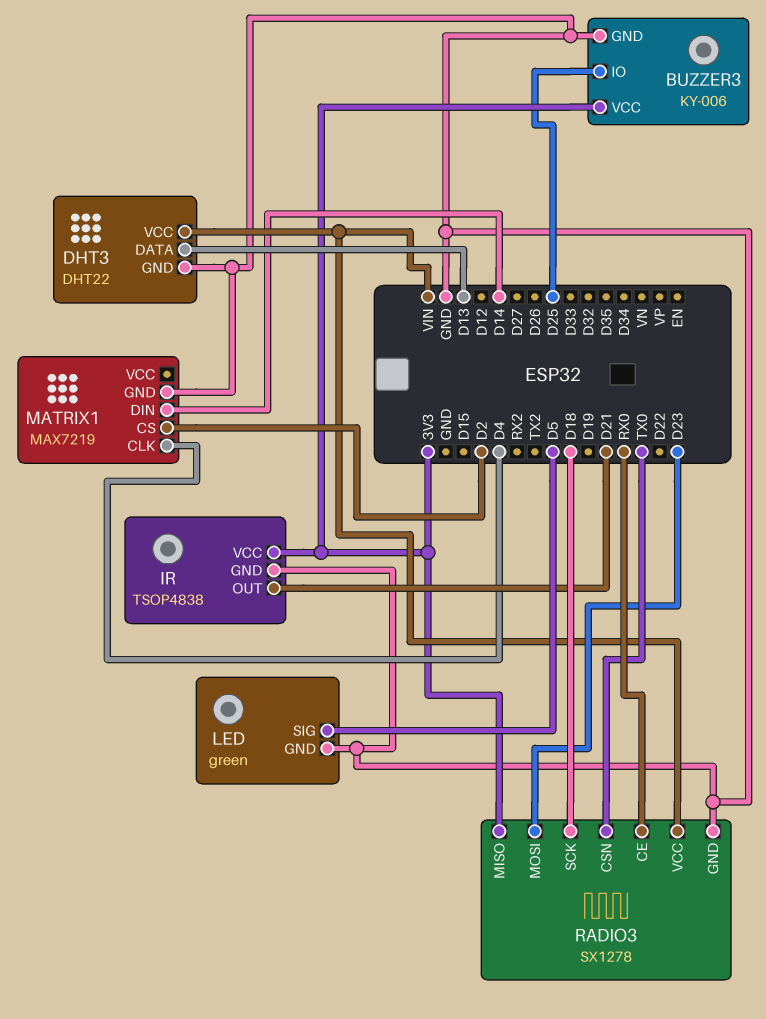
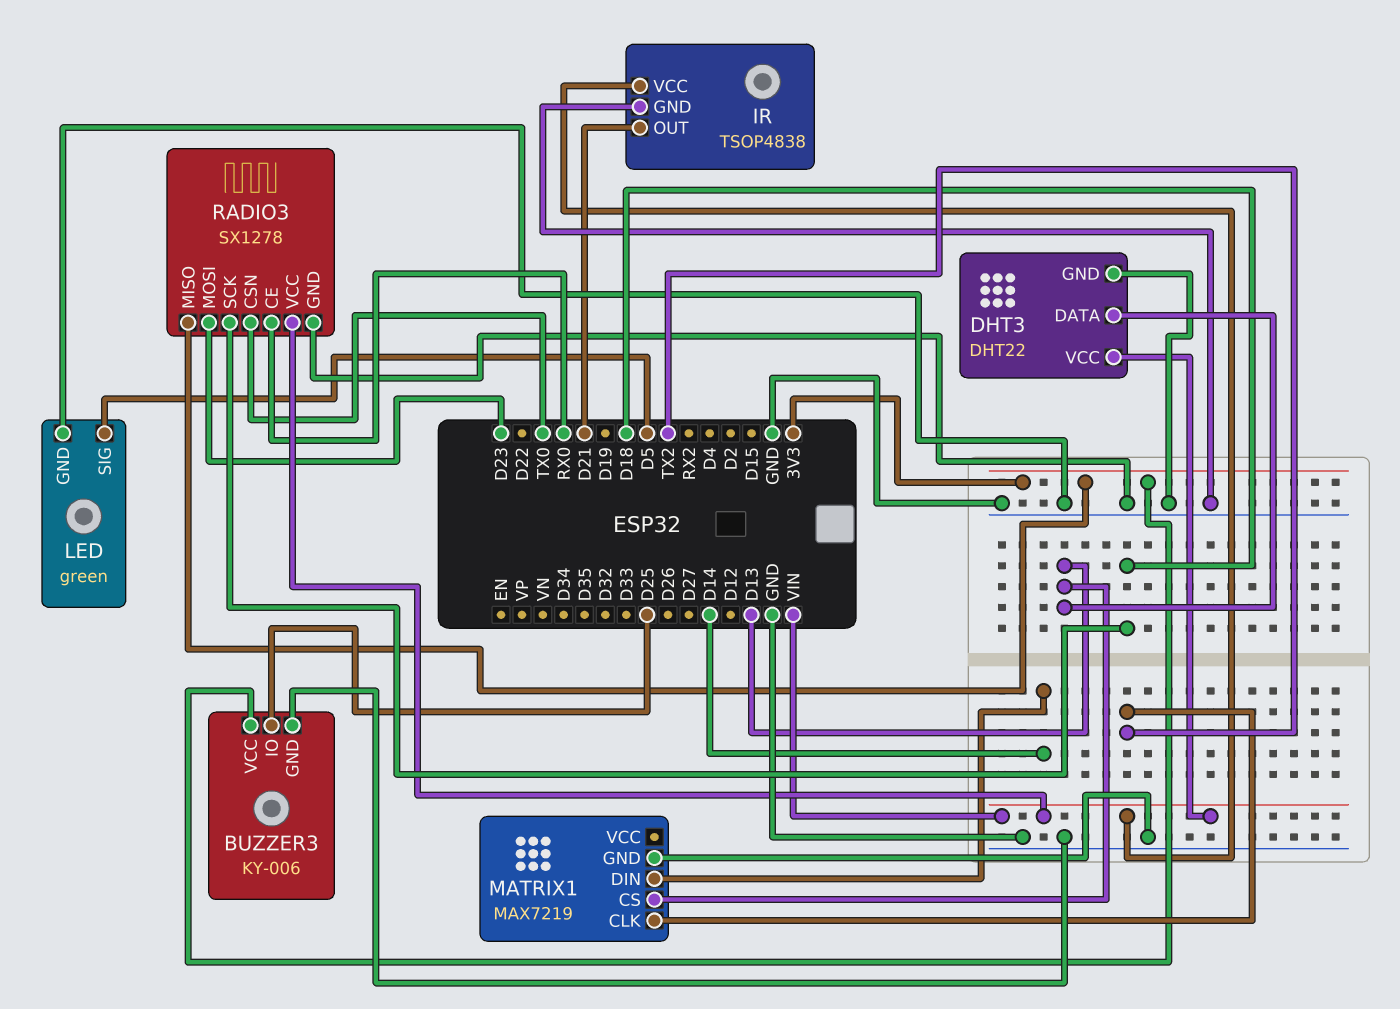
IR pin VCC: 3V3 -> VIN
MATRIX1 pin CLK: D4 -> TX2
MATRIX1 pin CS: D2 -> D13

